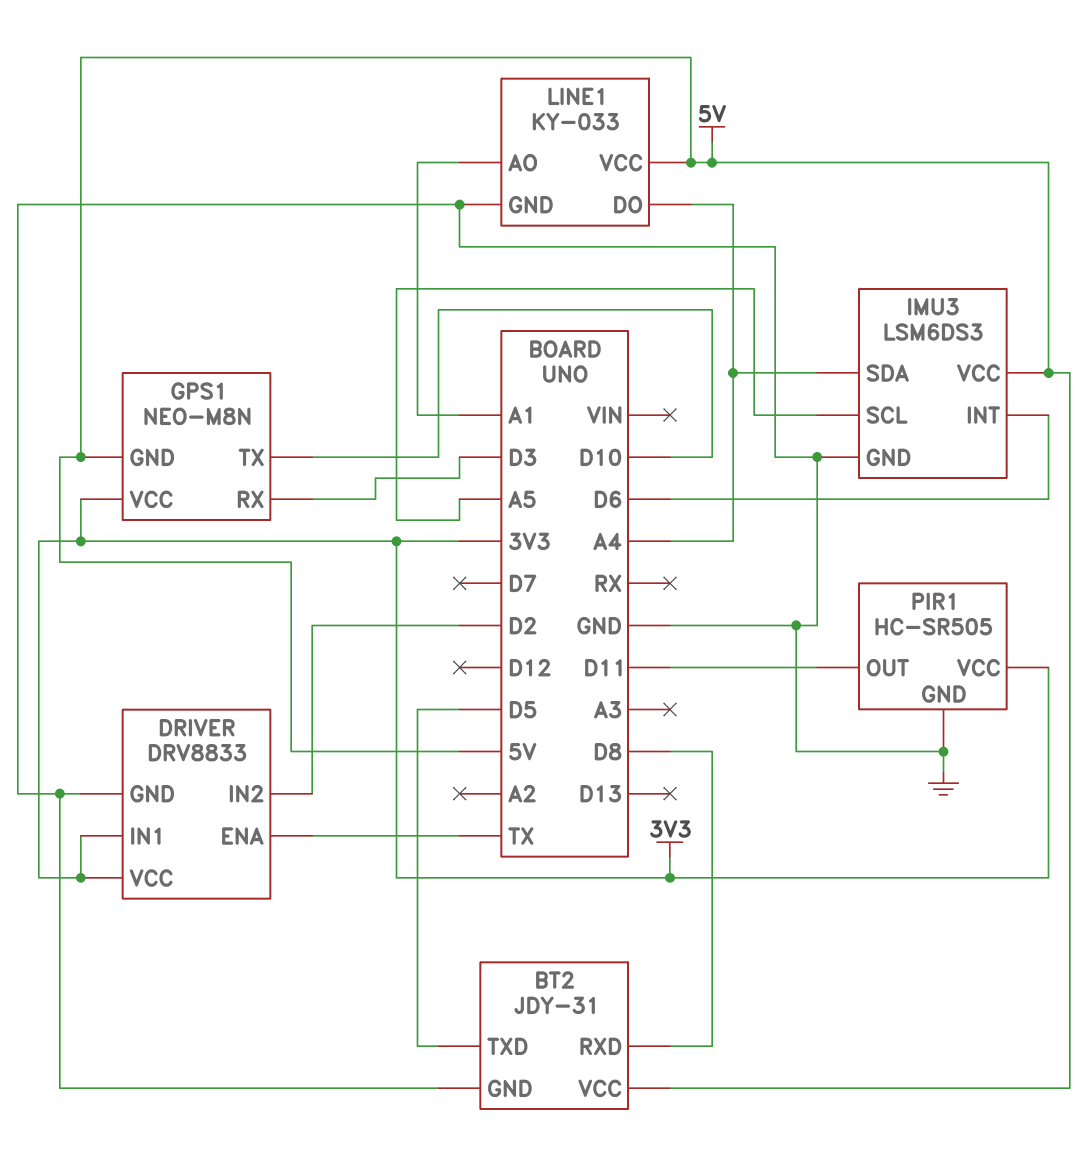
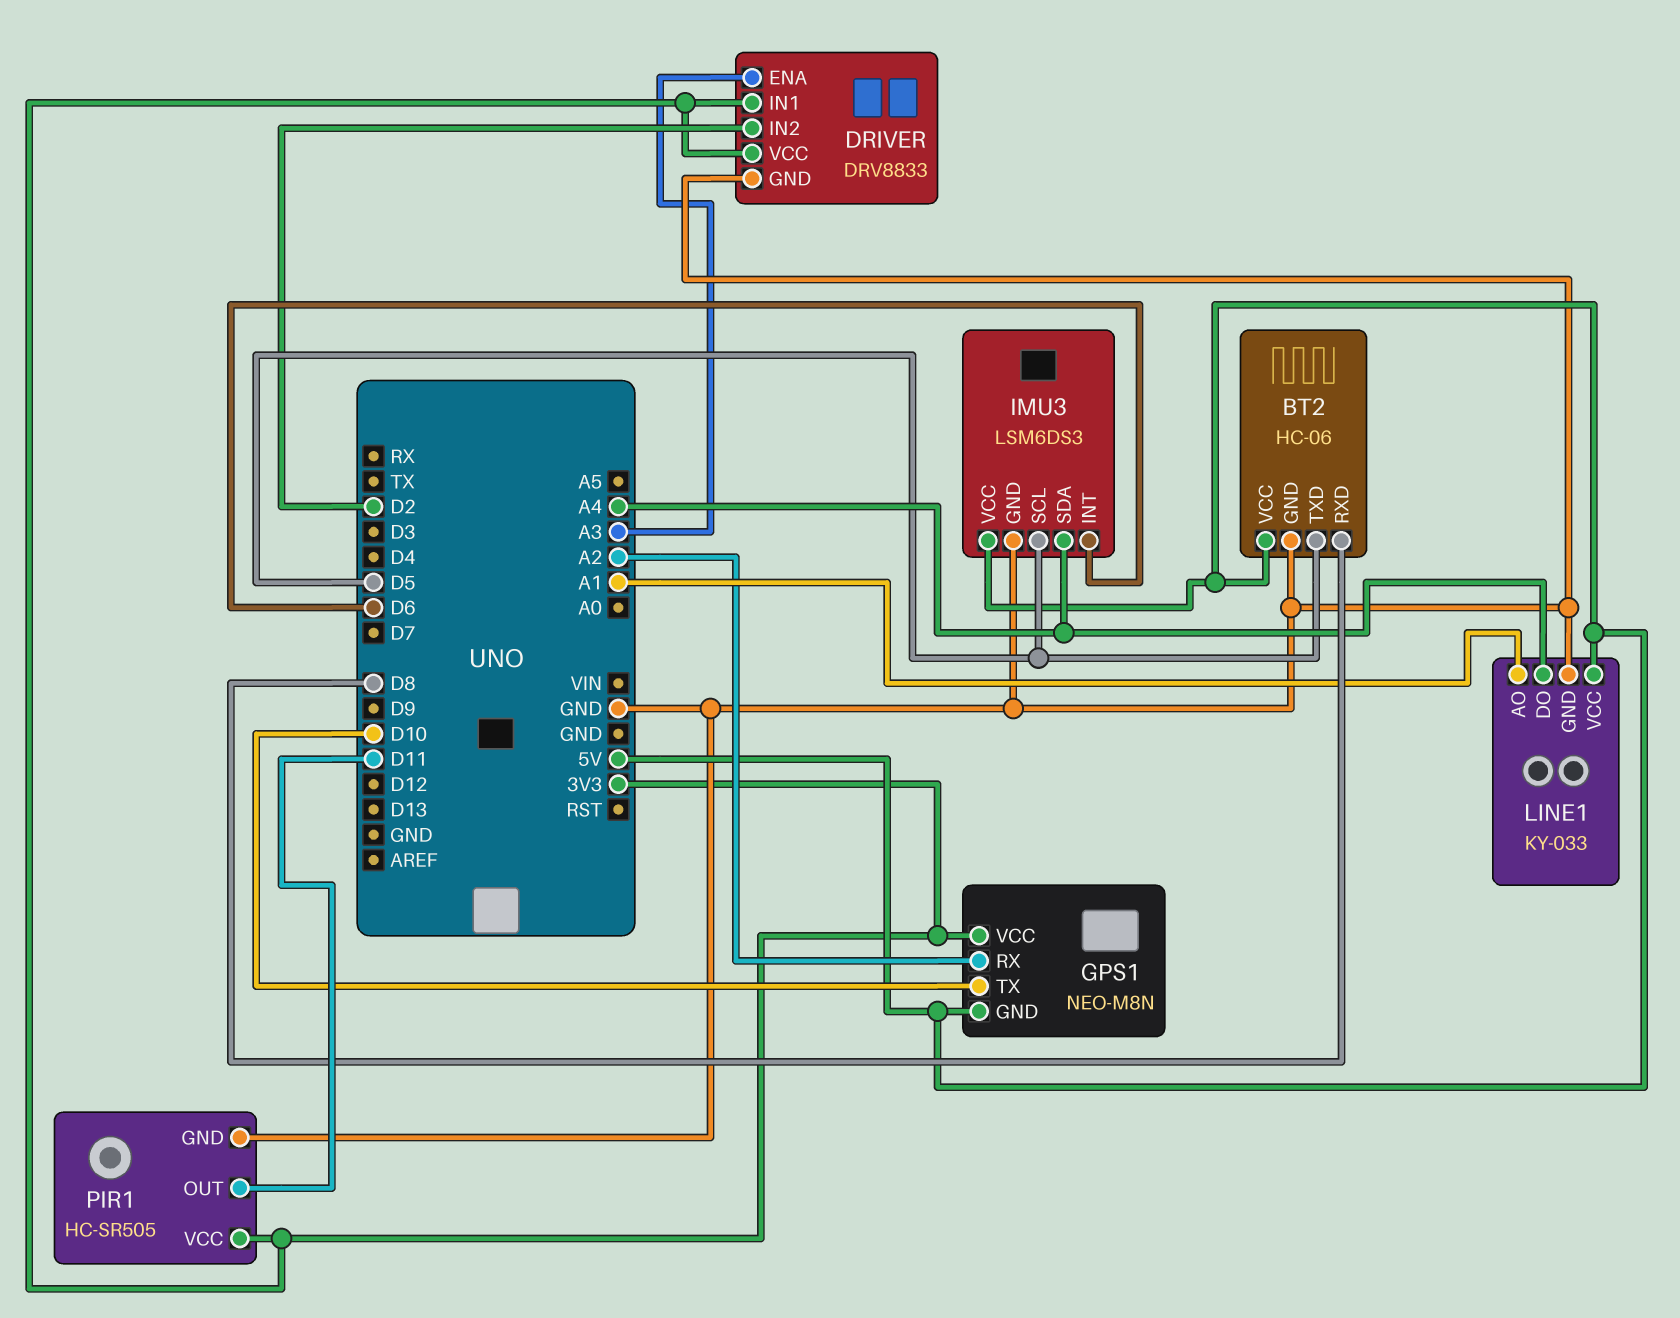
BT2: JDY-31 -> HC-06
DRIVER pin ENA: TX -> A3
GPS1 pin RX: D3 -> A2
IMU3 pin SCL: A5 -> D5

